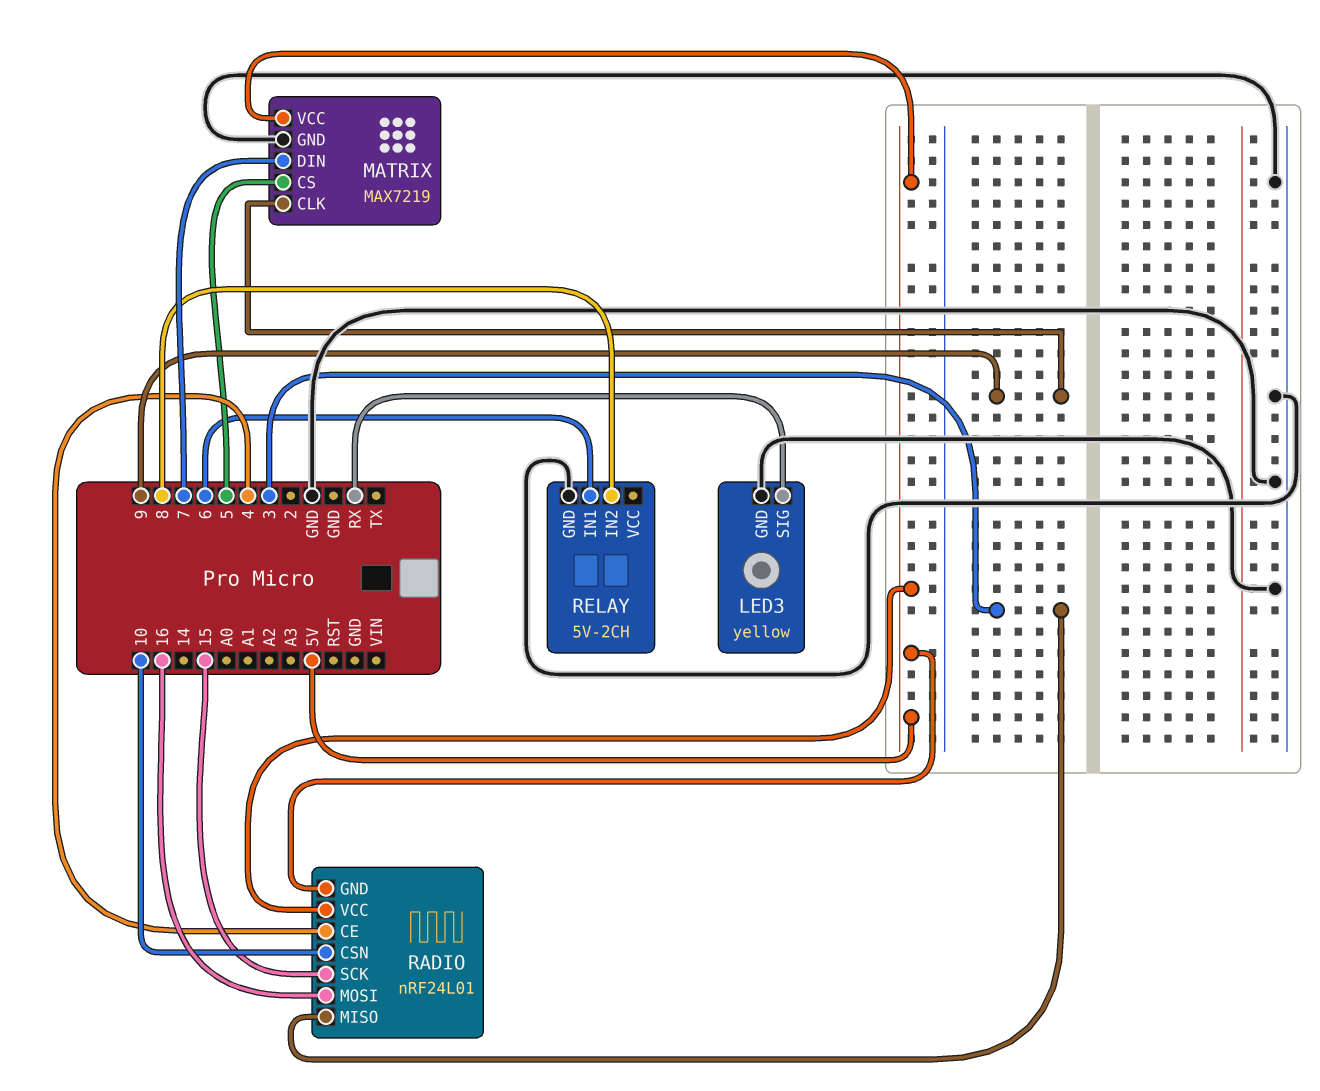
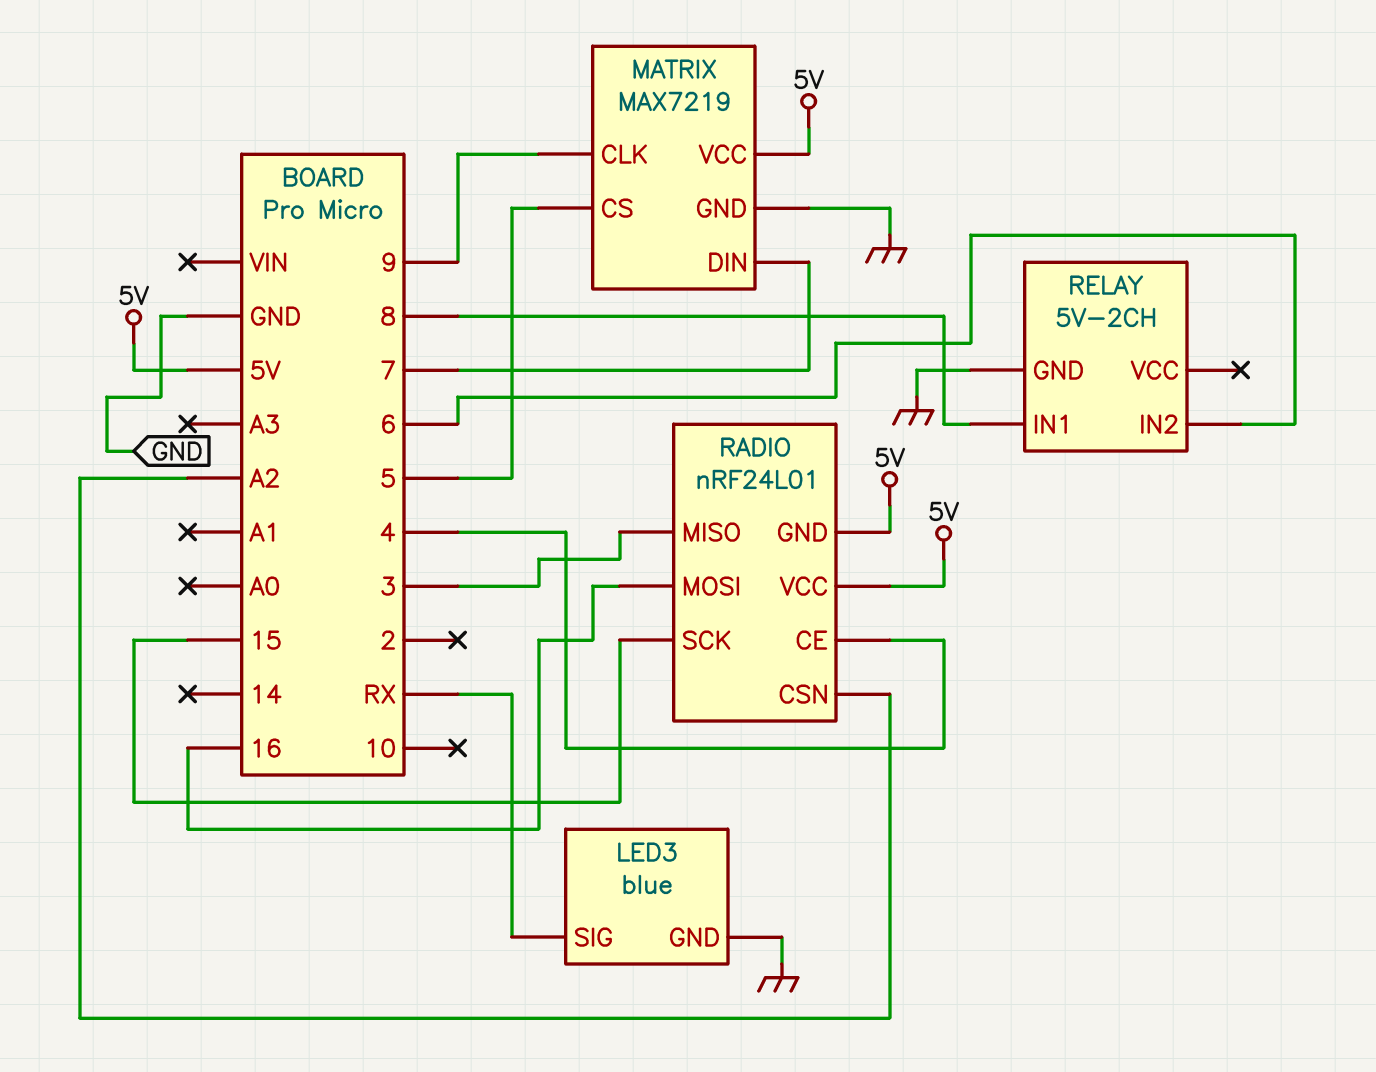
LED3: yellow -> blue
RADIO pin CSN: 10 -> A2
RELAY pin IN1: 6 -> 8
RELAY pin IN2: 8 -> 6

